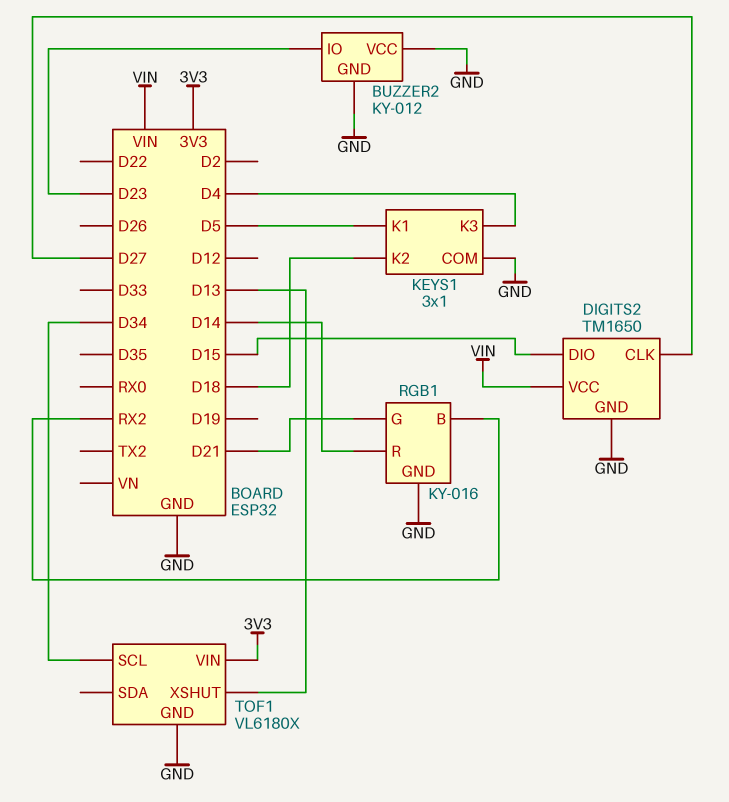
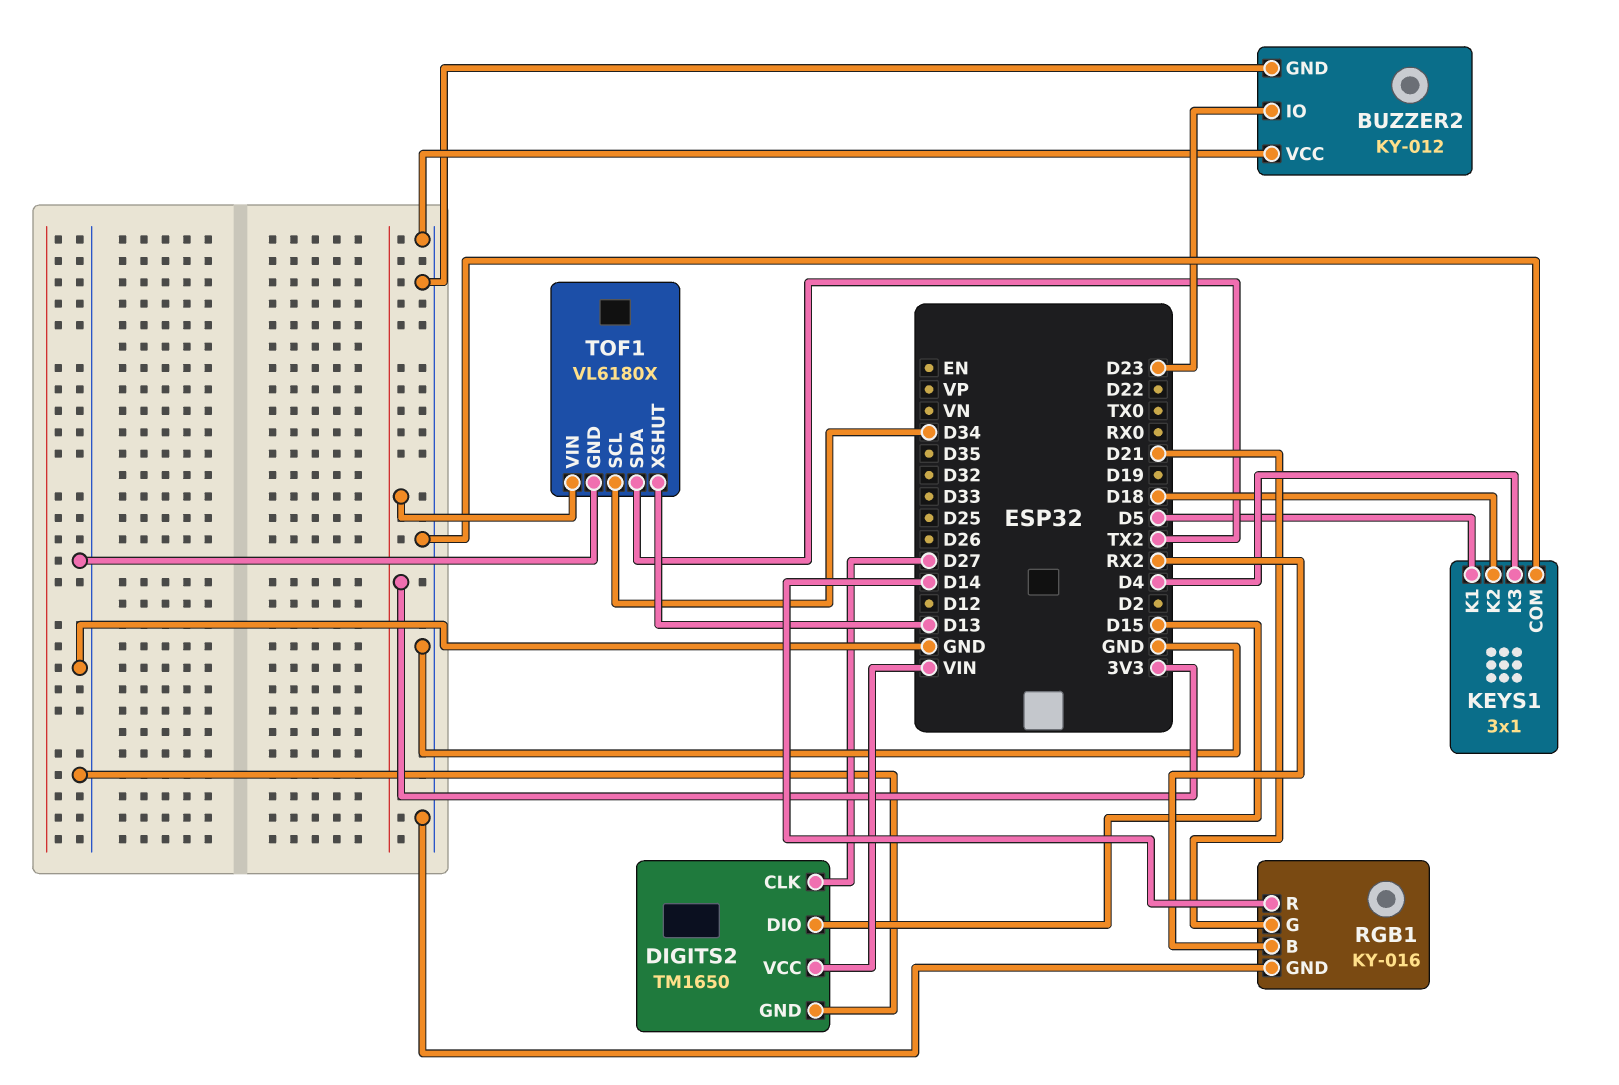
TOF1 pin SDA: none -> TX2

